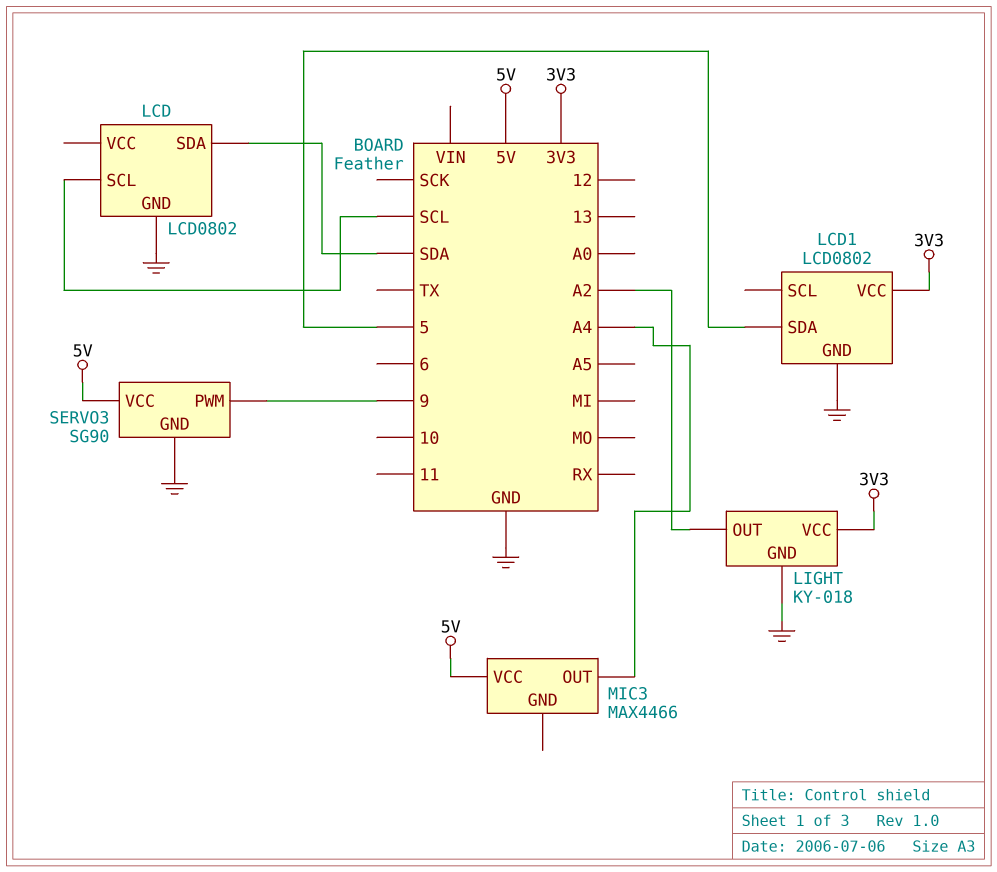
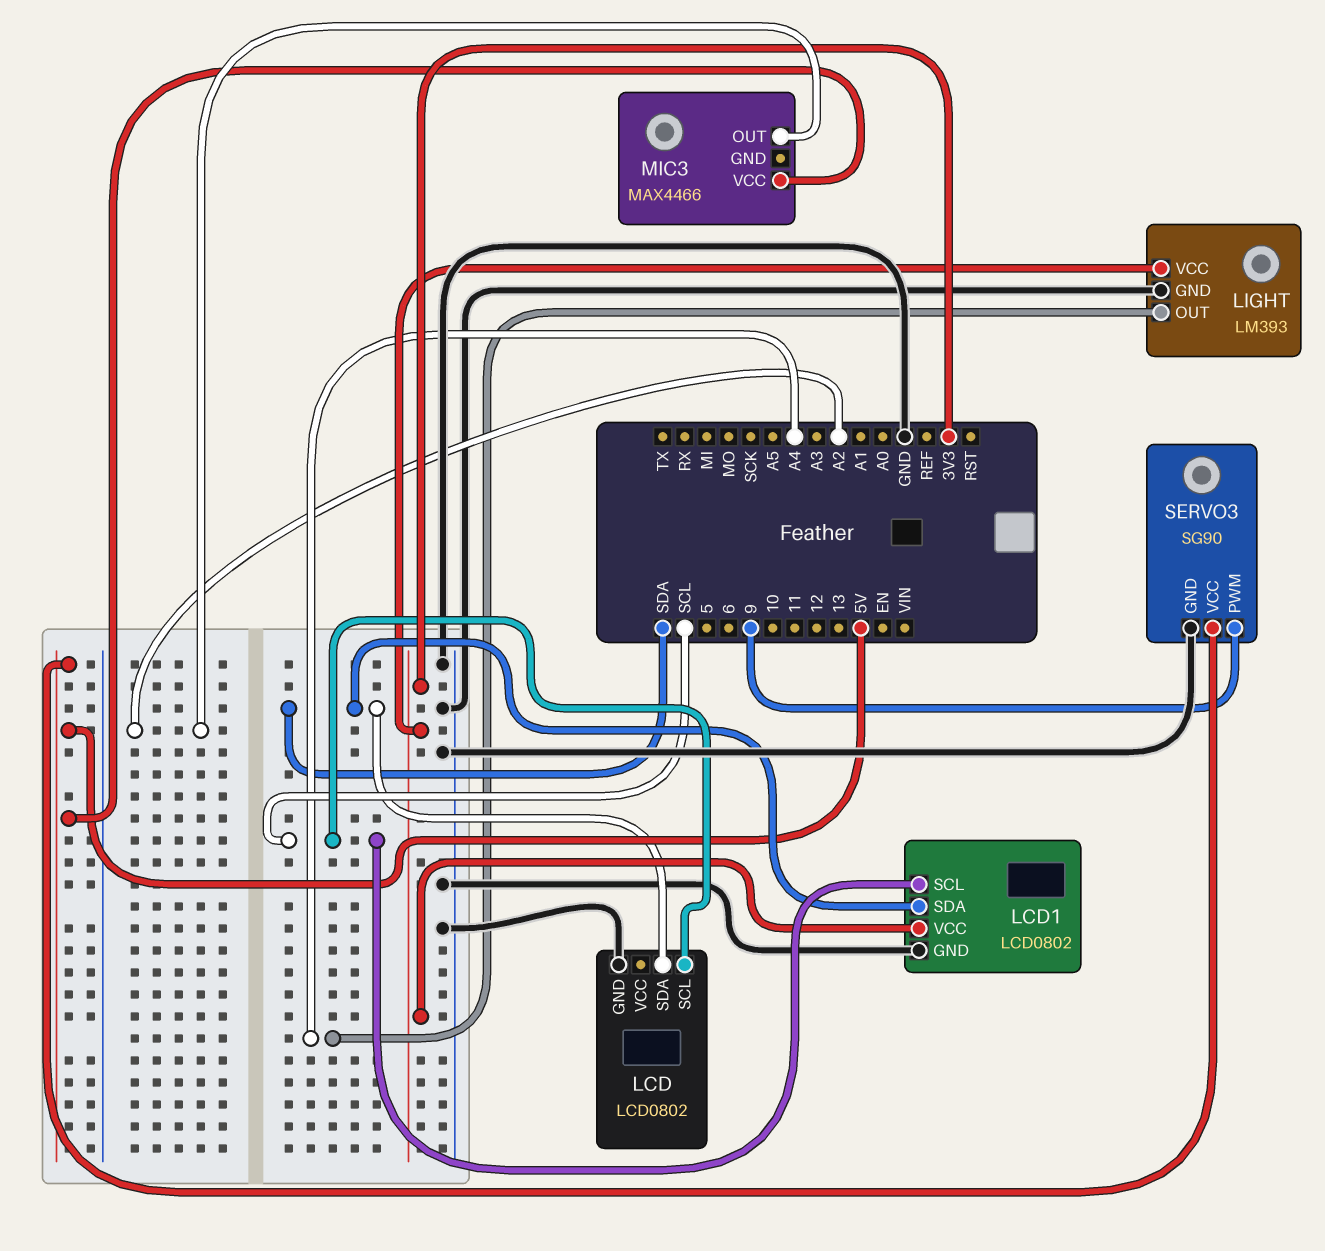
LCD1 pin SCL: none -> SCL
LCD1 pin SDA: 5 -> SDA
LIGHT: KY-018 -> LM393
LIGHT pin OUT: A2 -> A4
MIC3 pin OUT: A4 -> A2

